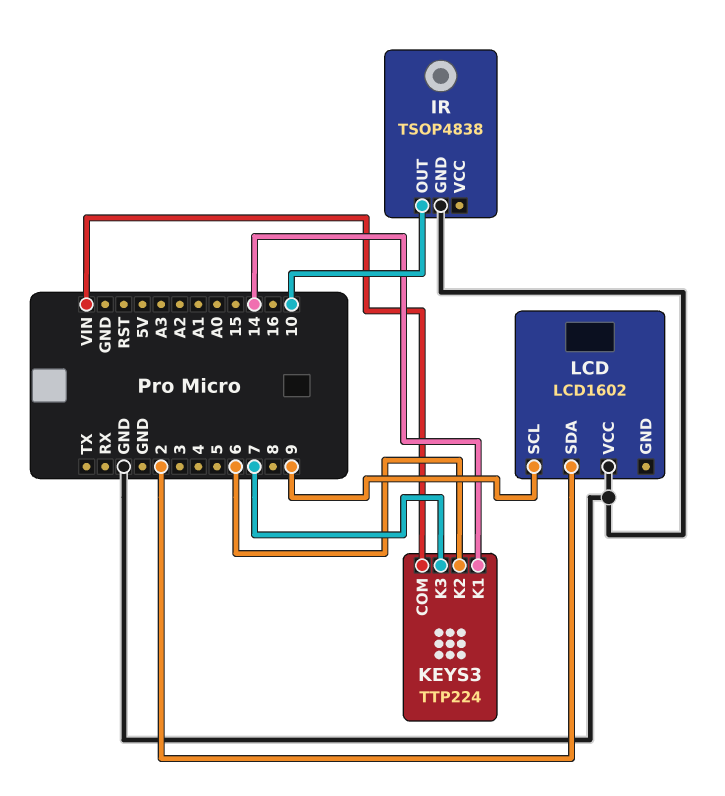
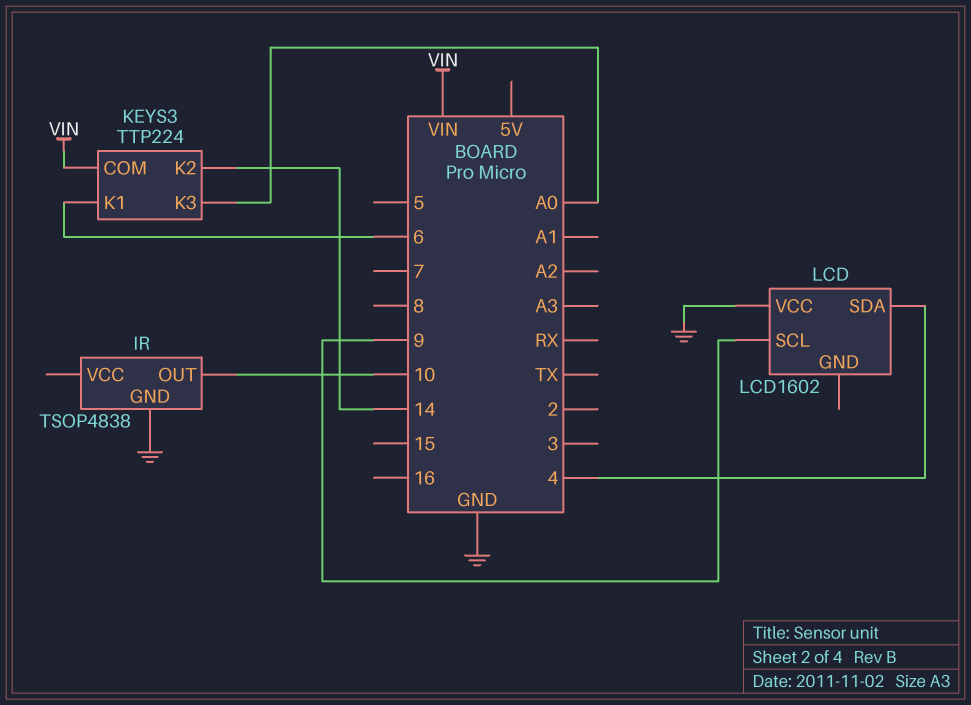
KEYS3 pin K1: 14 -> 6
KEYS3 pin K2: 6 -> 14
KEYS3 pin K3: 7 -> A0
LCD pin SDA: 2 -> 4

